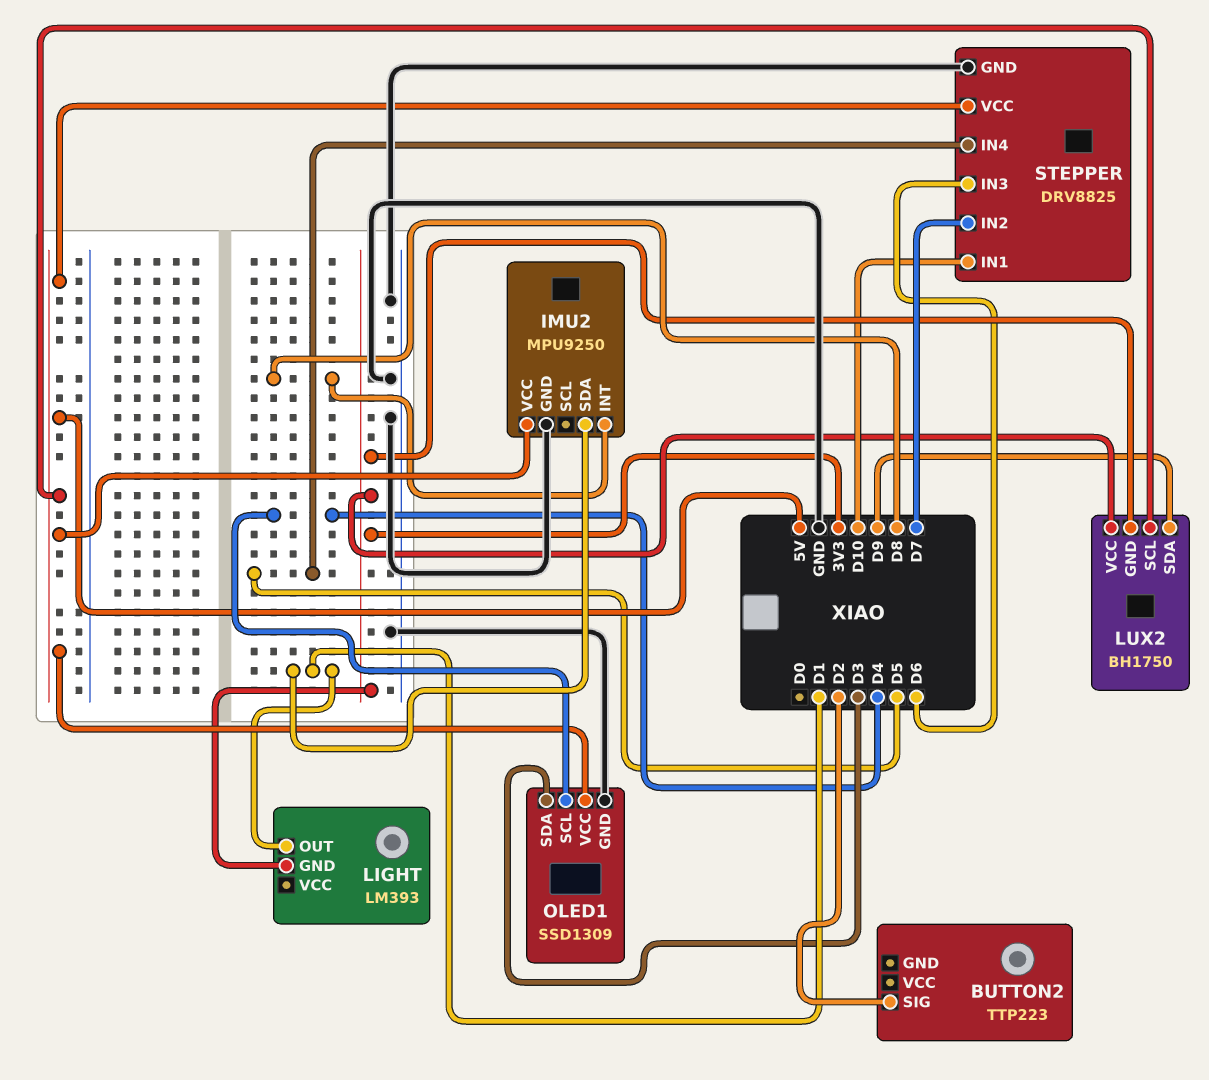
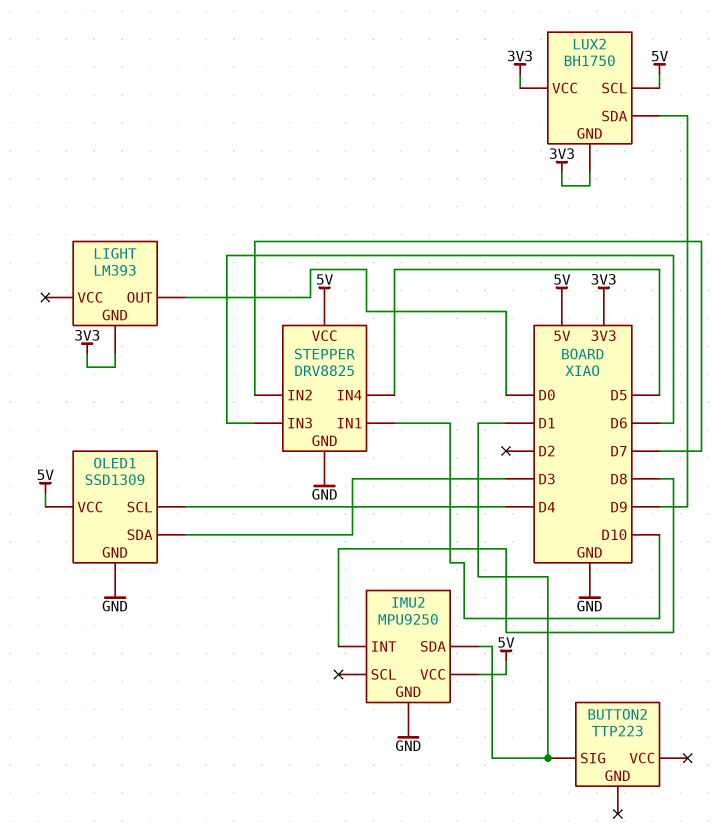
BUTTON2 pin SIG: D2 -> D1
LIGHT pin OUT: D1 -> D0

